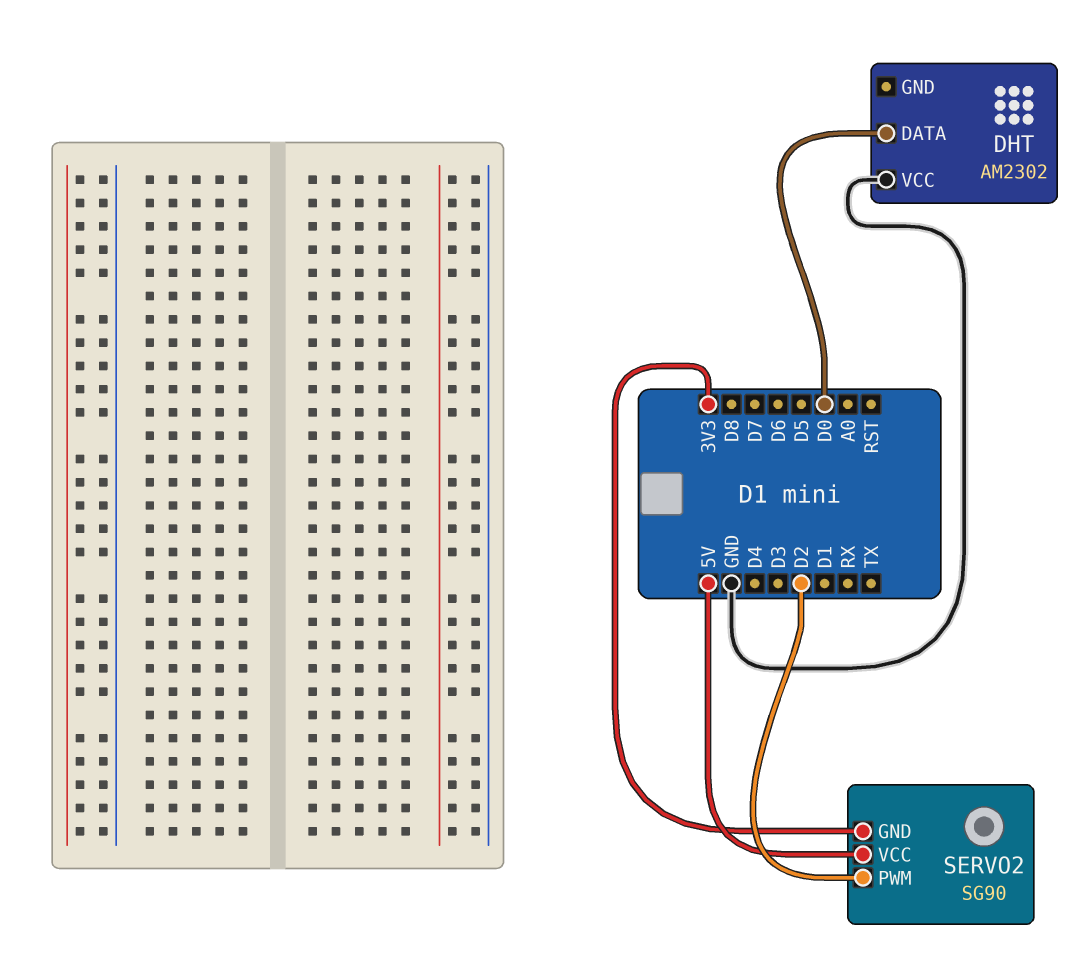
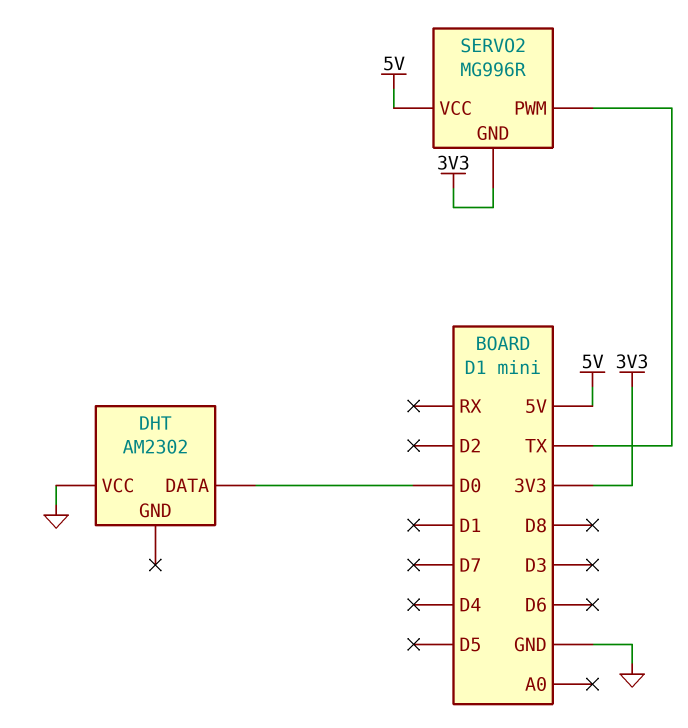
SERVO2: SG90 -> MG996R
SERVO2 pin PWM: D2 -> TX

